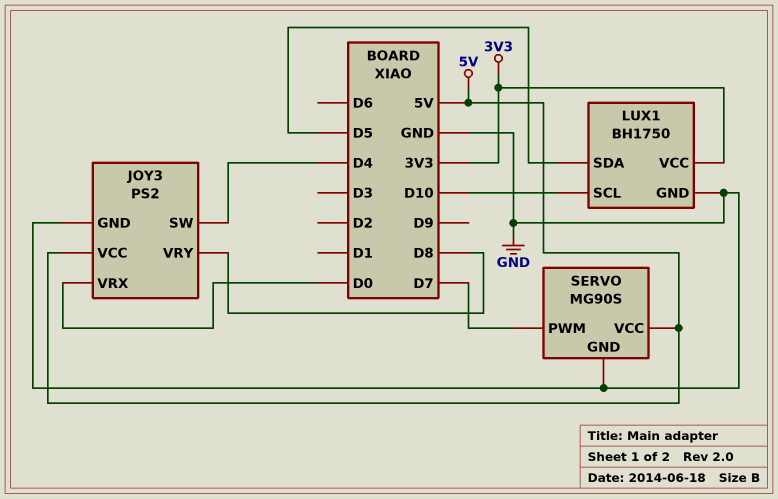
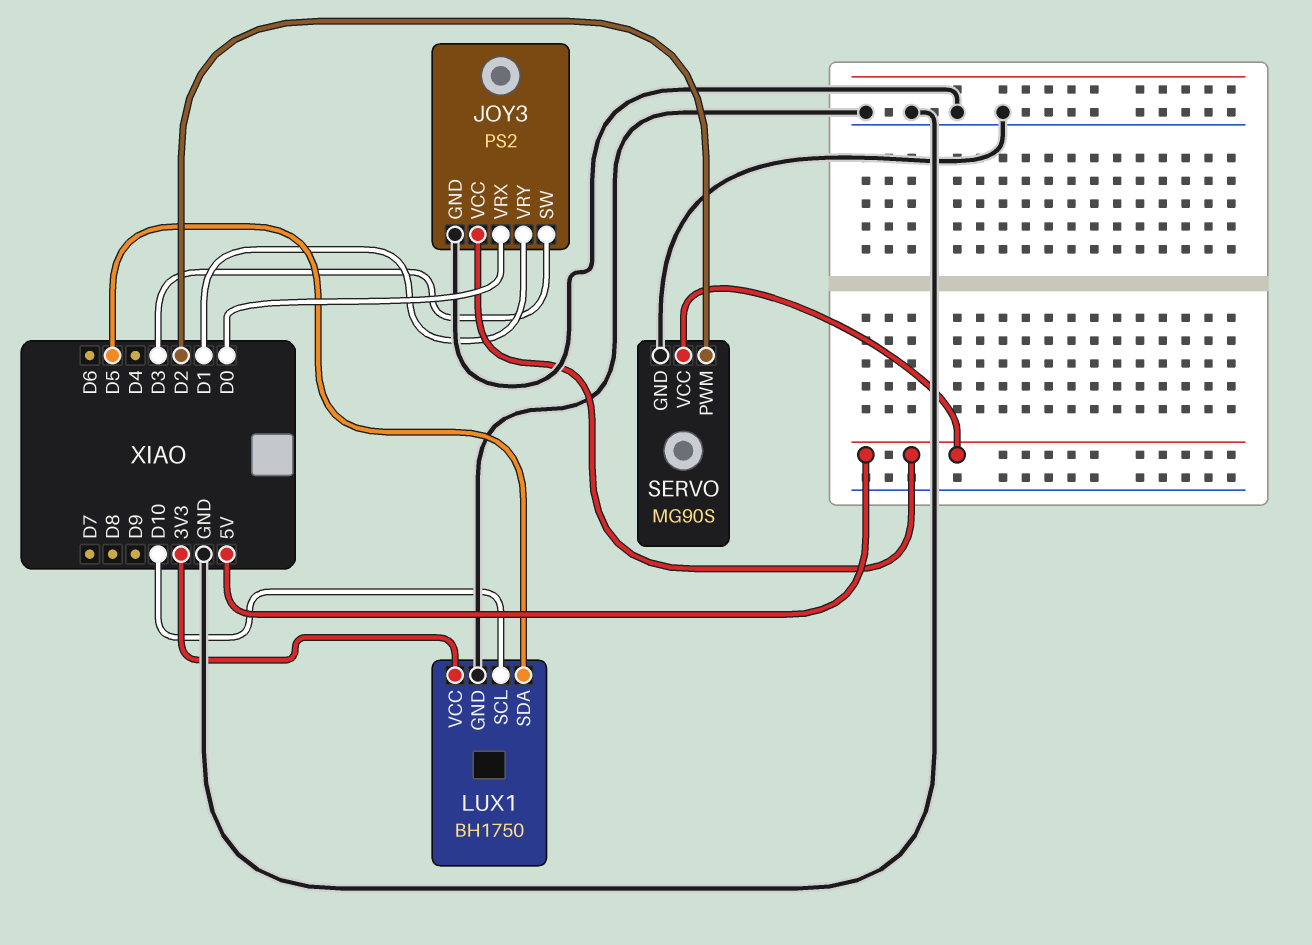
JOY3 pin SW: D4 -> D3
JOY3 pin VRY: D8 -> D1
SERVO pin PWM: D7 -> D2

